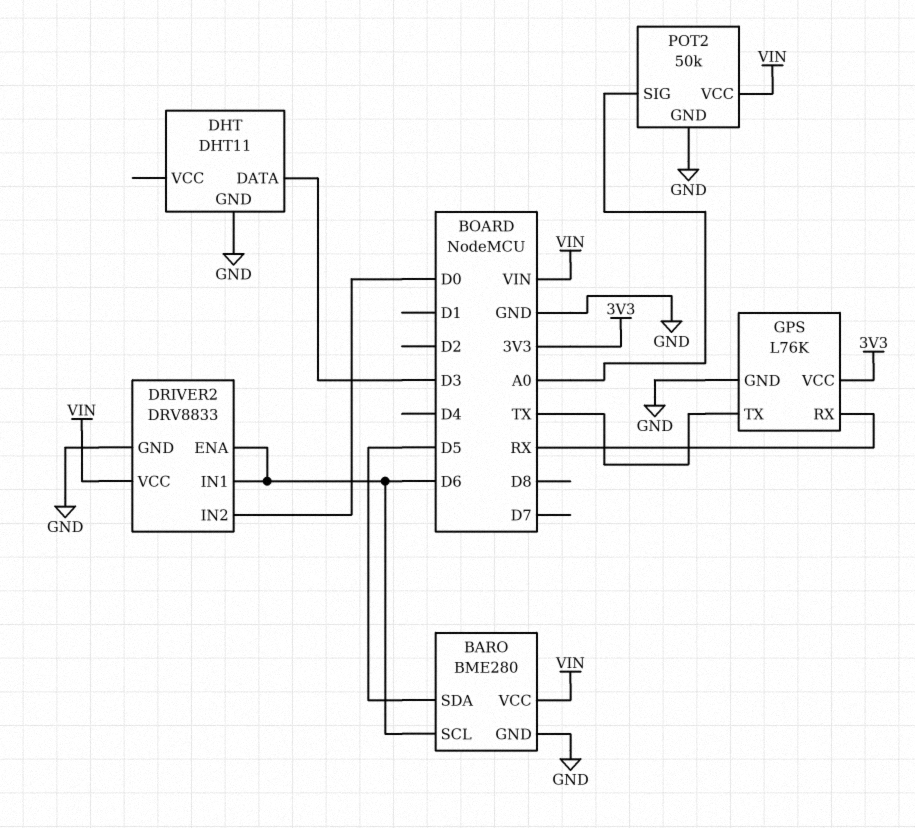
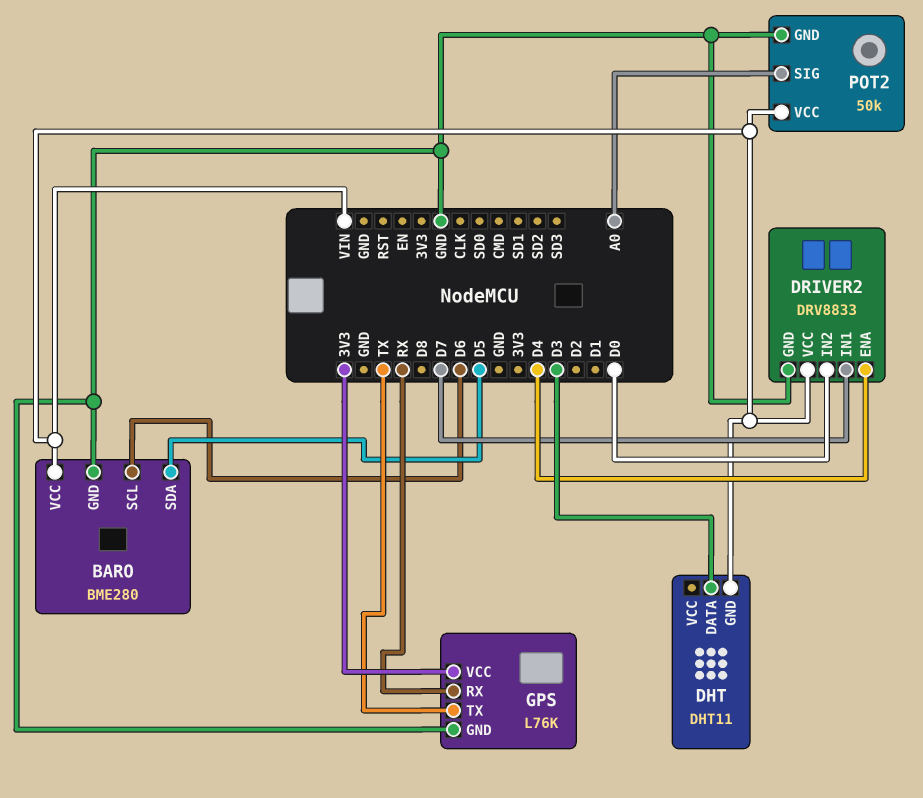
DHT pin GND: GND -> VIN
DRIVER2 pin ENA: D6 -> D4
DRIVER2 pin IN1: D6 -> D7

